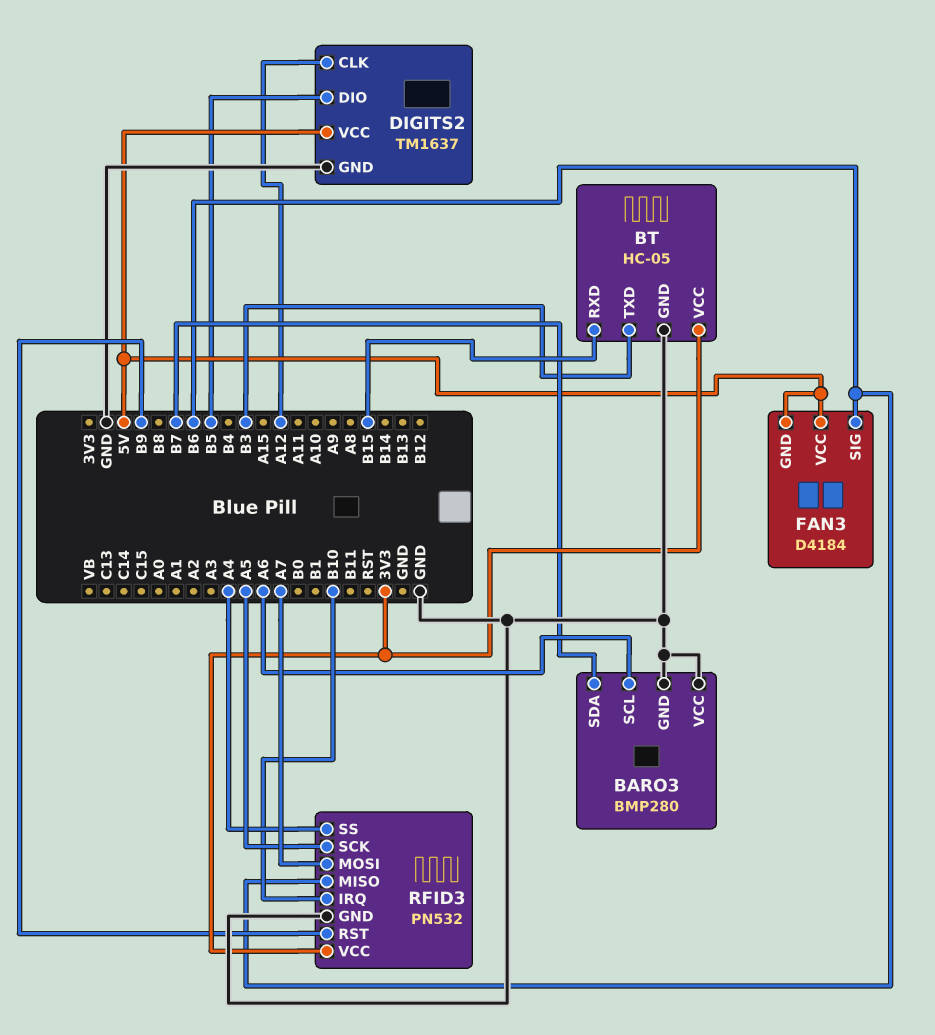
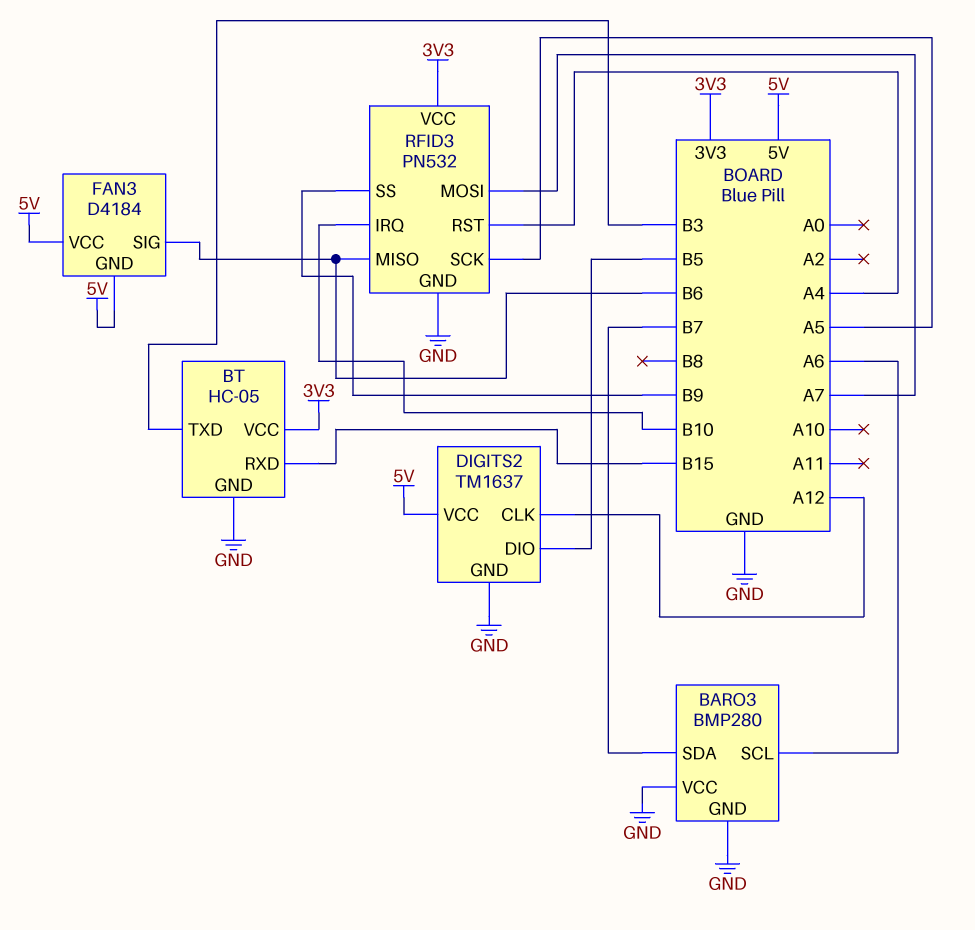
RFID3 pin RST: B9 -> A4
RFID3 pin SS: A4 -> B9

